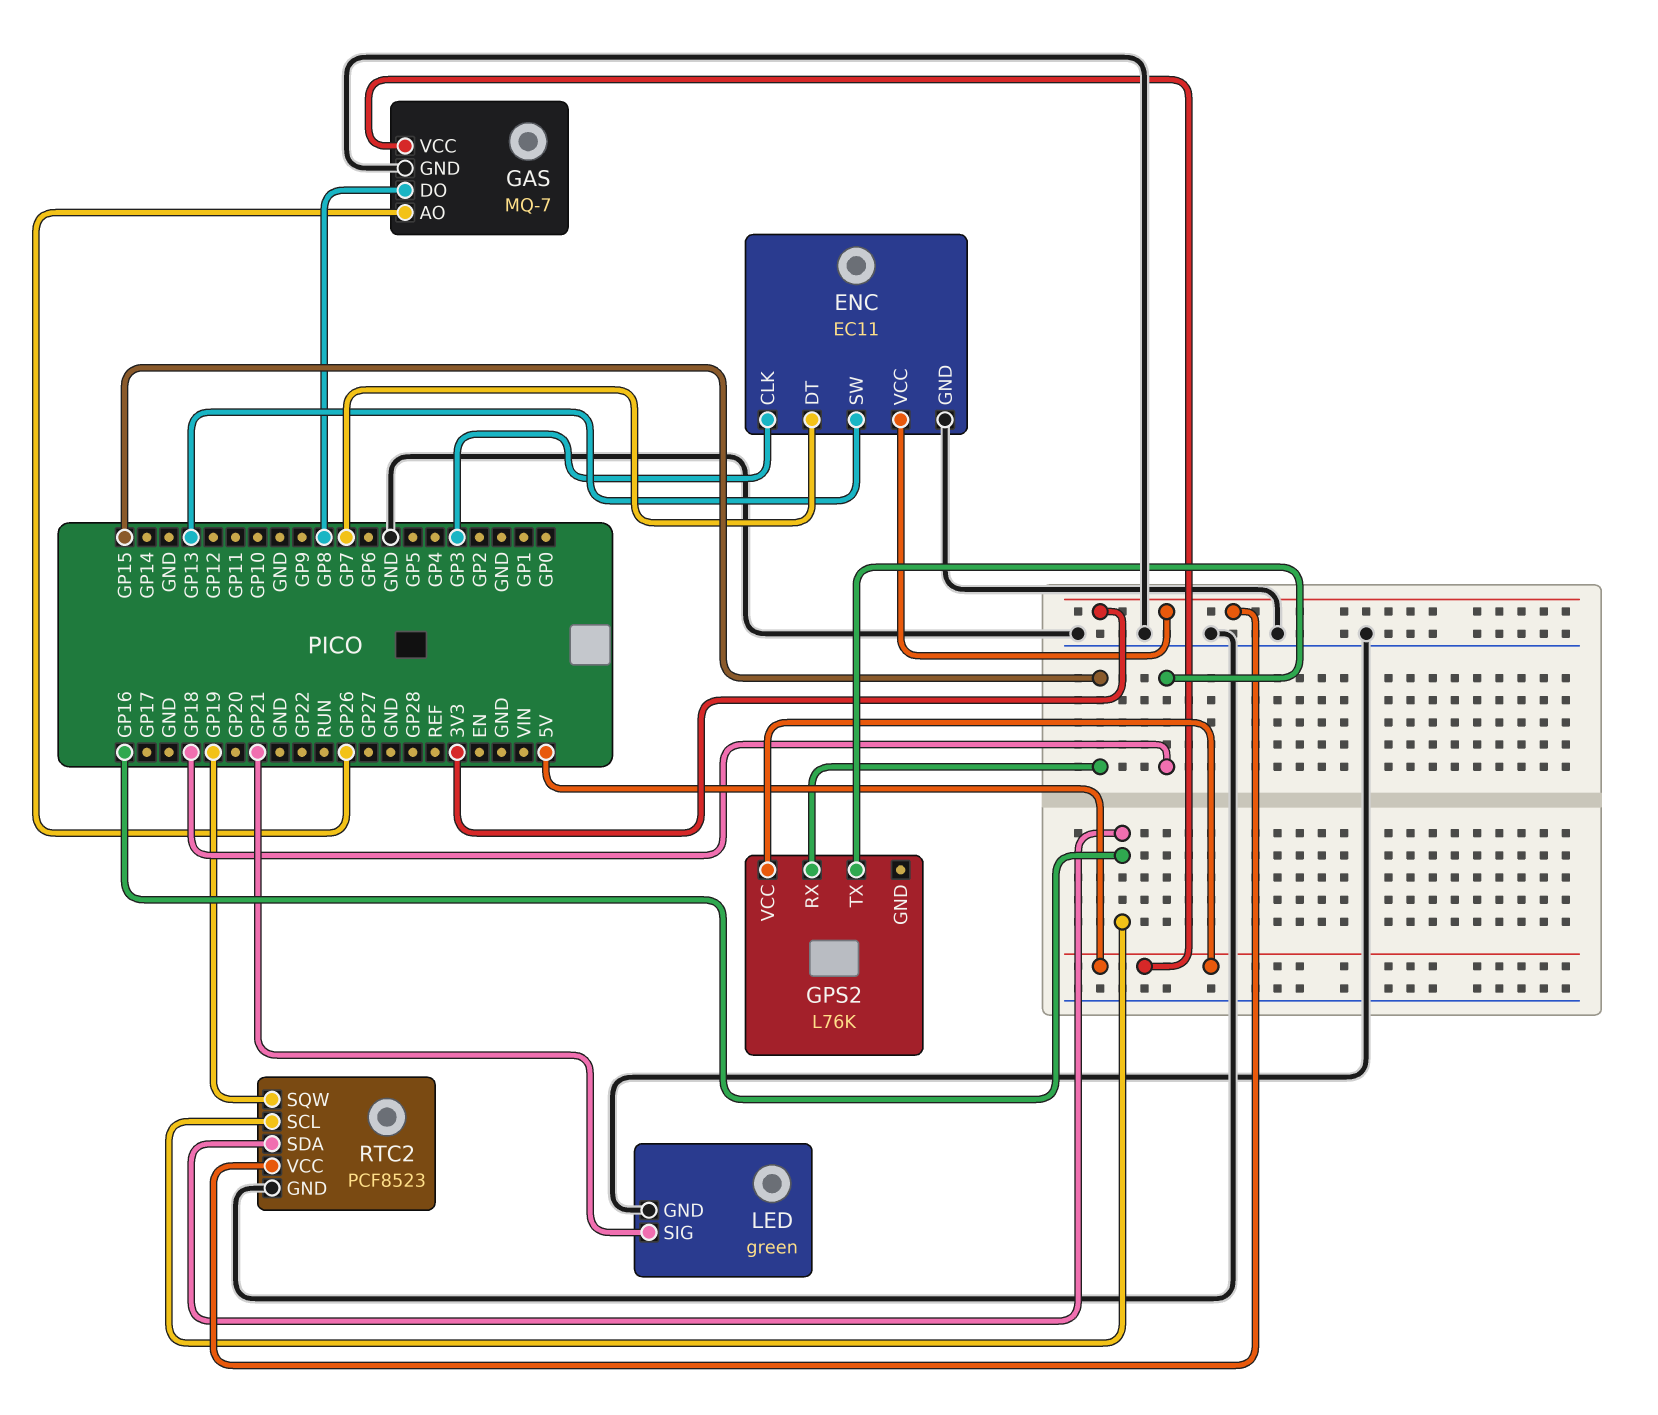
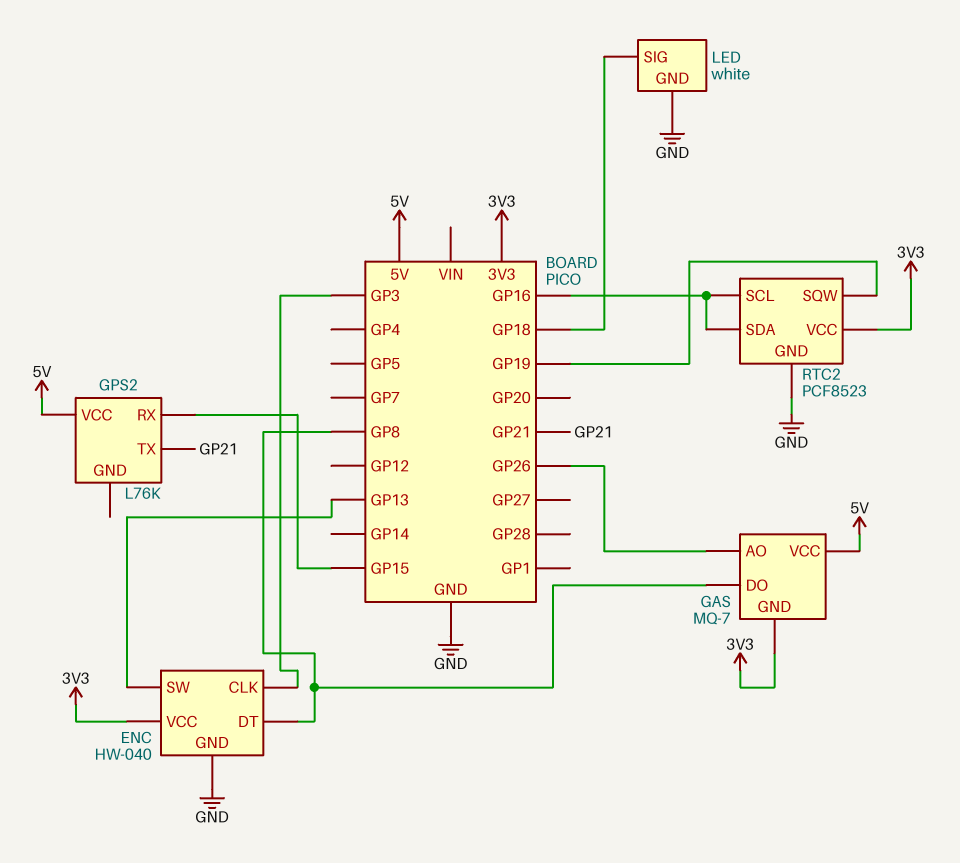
ENC: EC11 -> HW-040
ENC pin DT: GP7 -> GP8
GAS pin GND: GND -> 3V3
GPS2 pin TX: GP18 -> GP21
LED: green -> white
LED pin SIG: GP21 -> GP18

